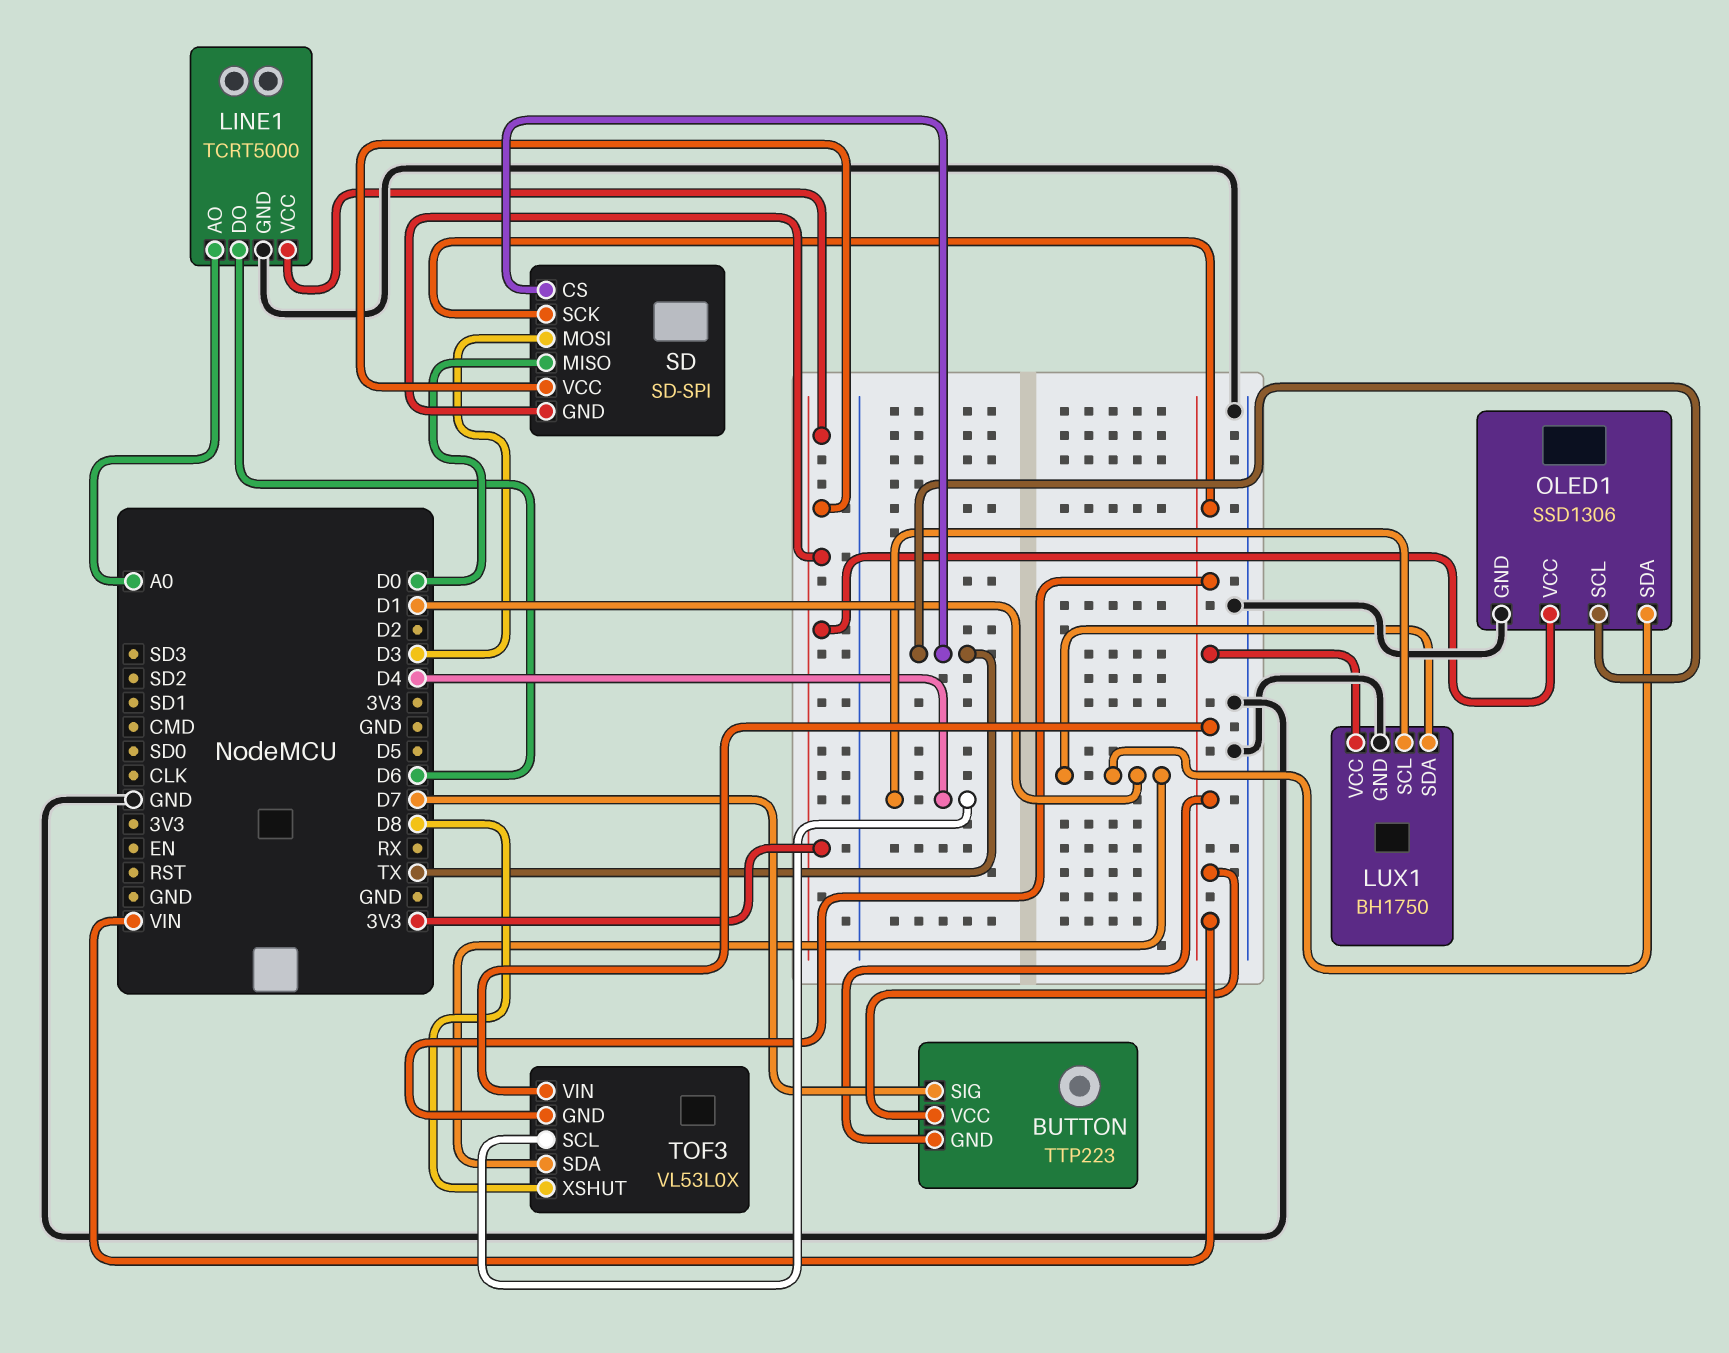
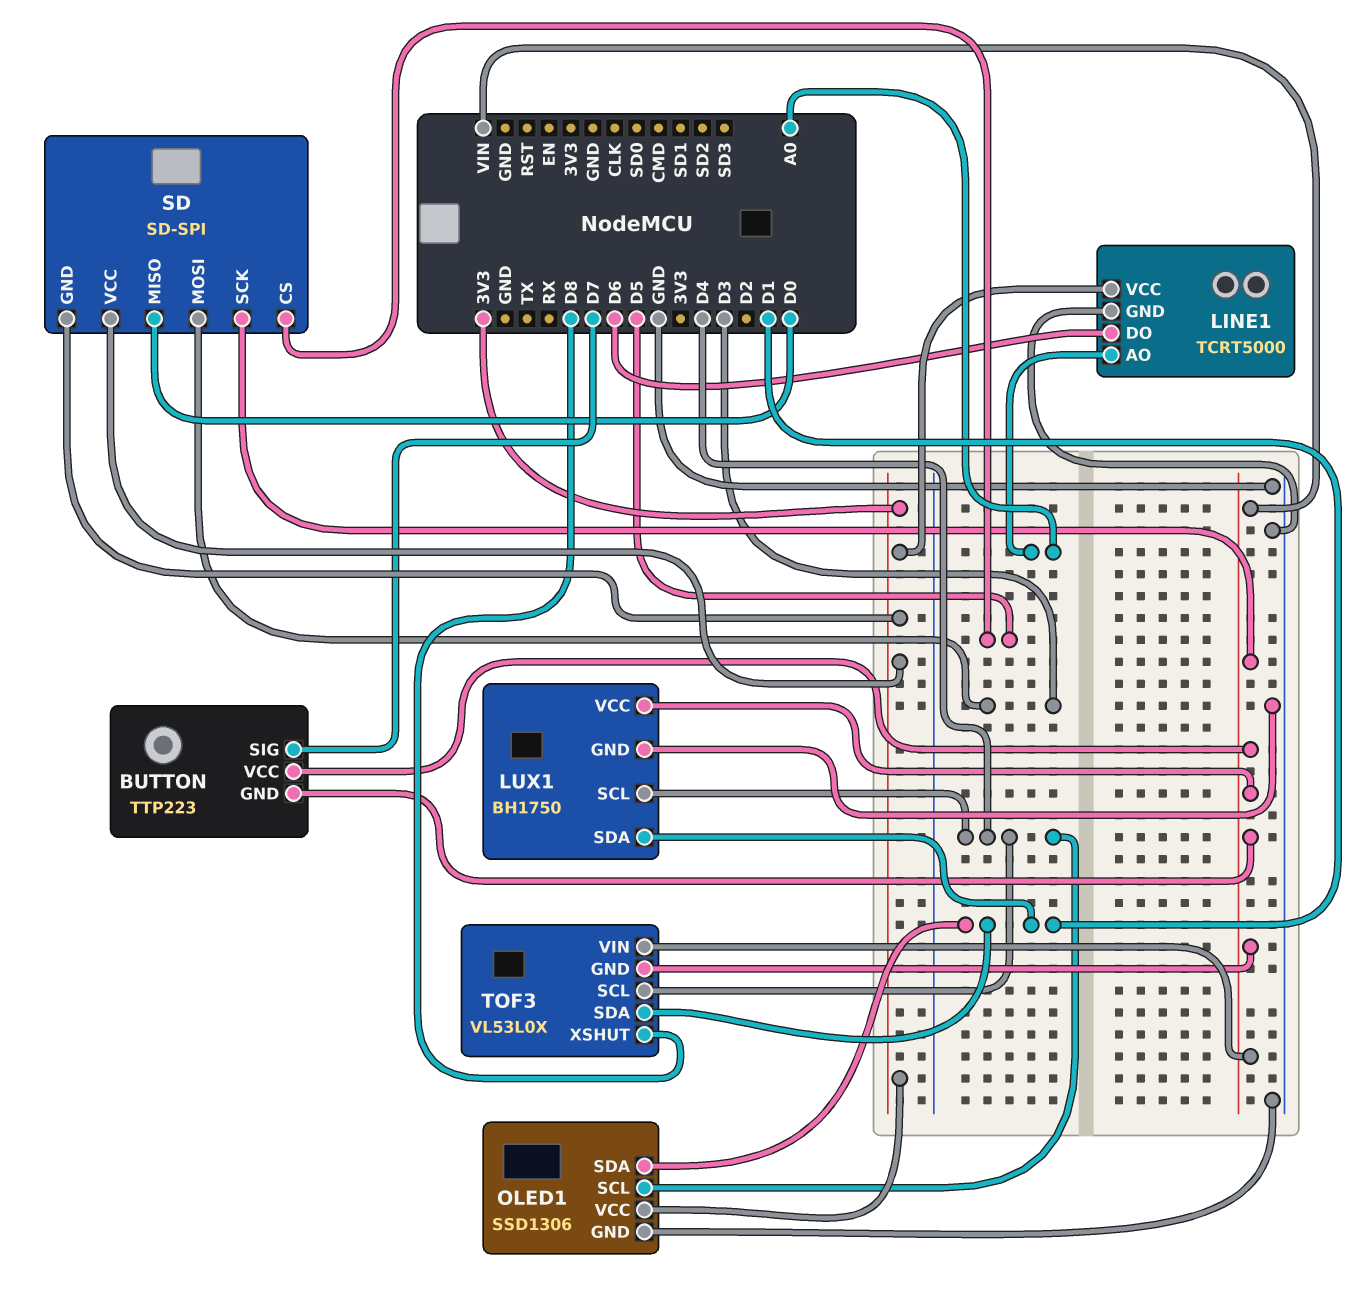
OLED1 pin SCL: TX -> D4
SD pin CS: TX -> D5

